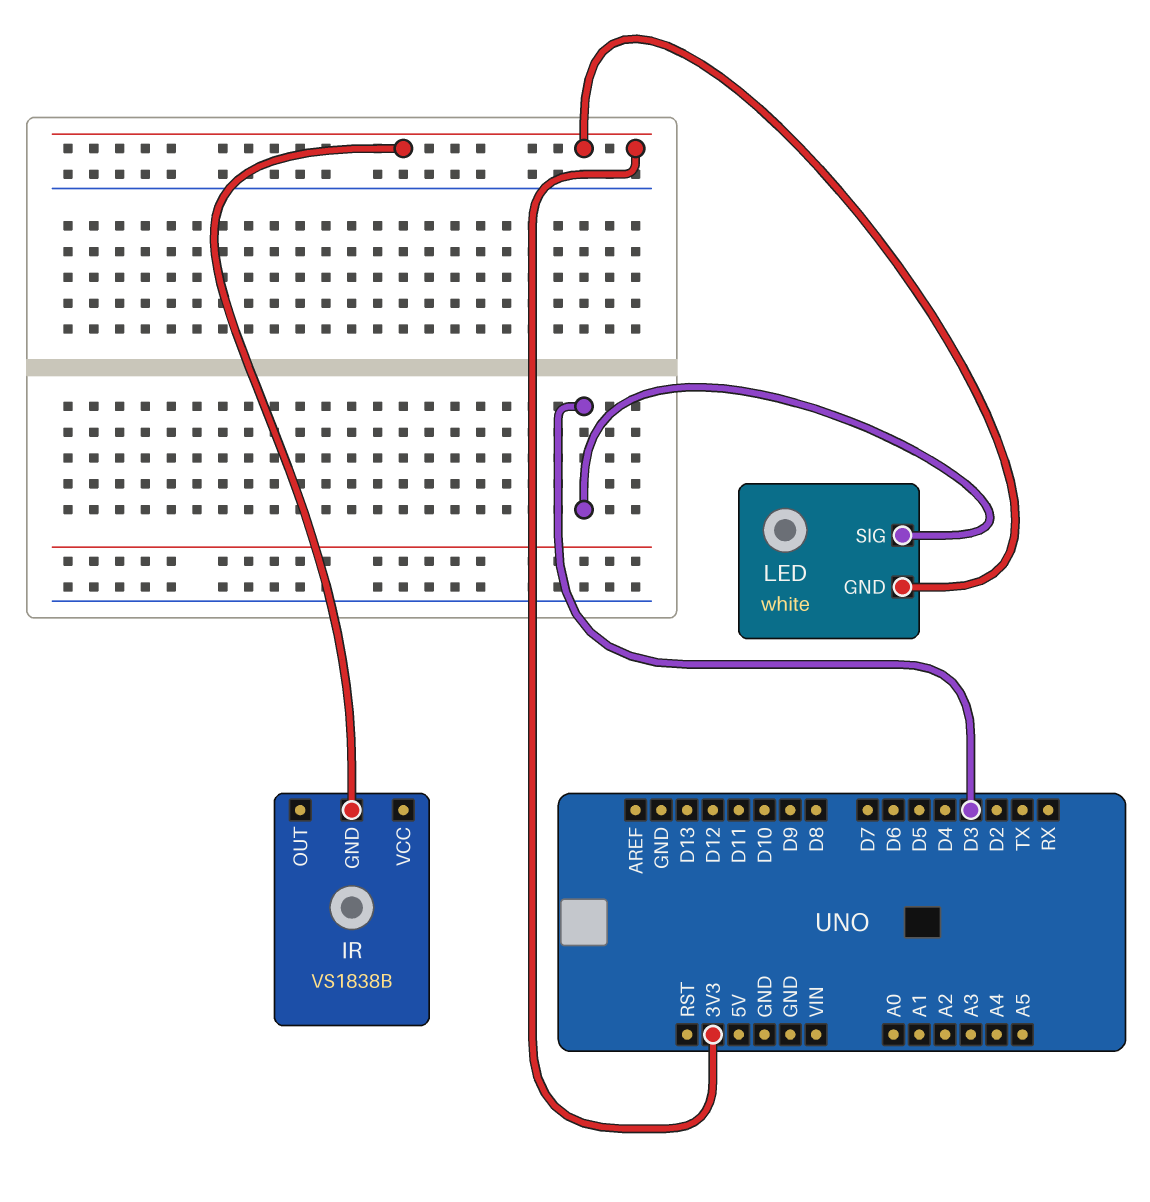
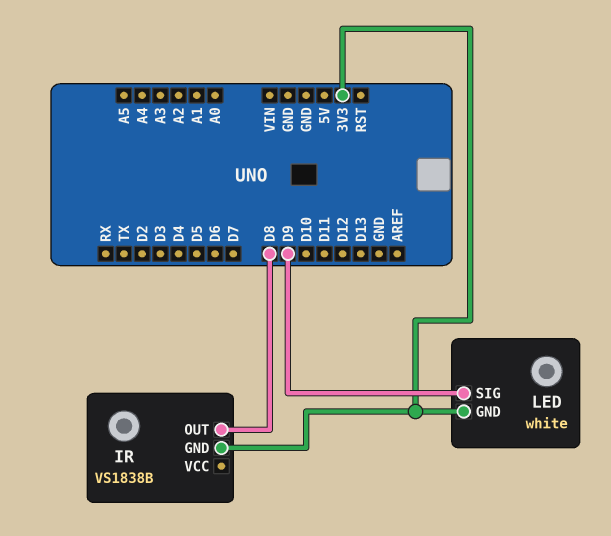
IR pin OUT: none -> D8
LED pin SIG: D3 -> D9

